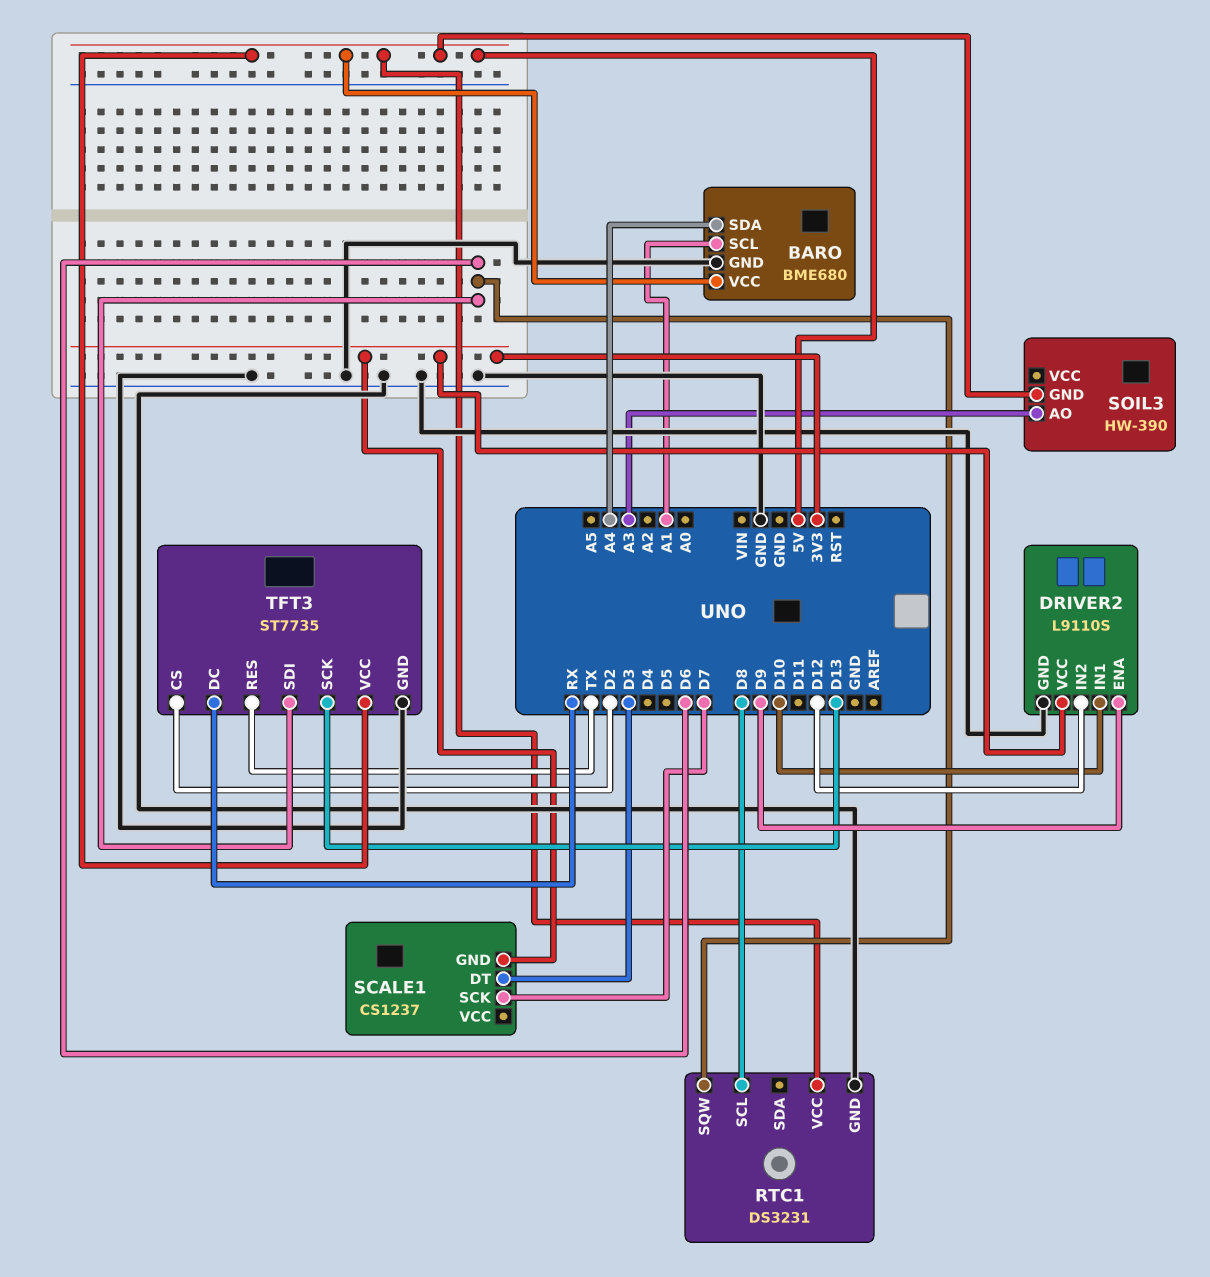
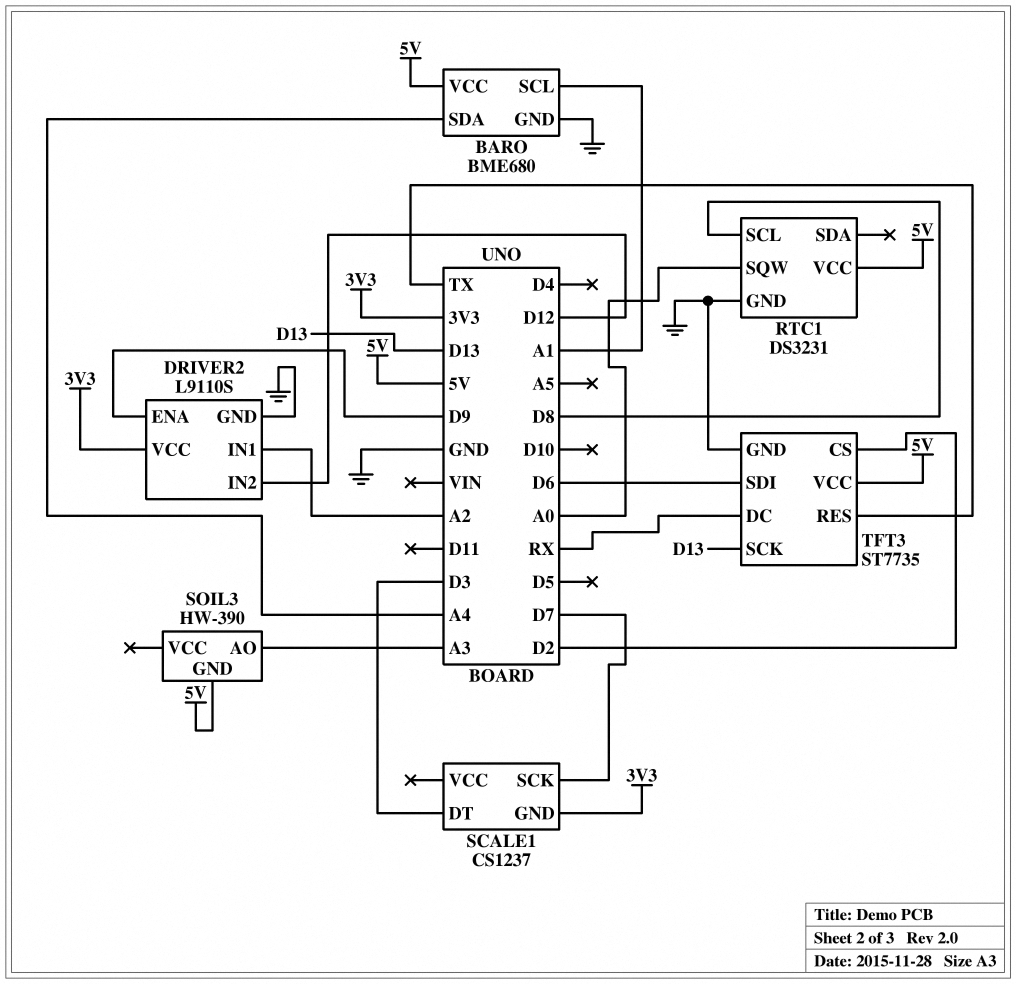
DRIVER2 pin IN1: D10 -> A2
RTC1 pin SQW: D6 -> A0

